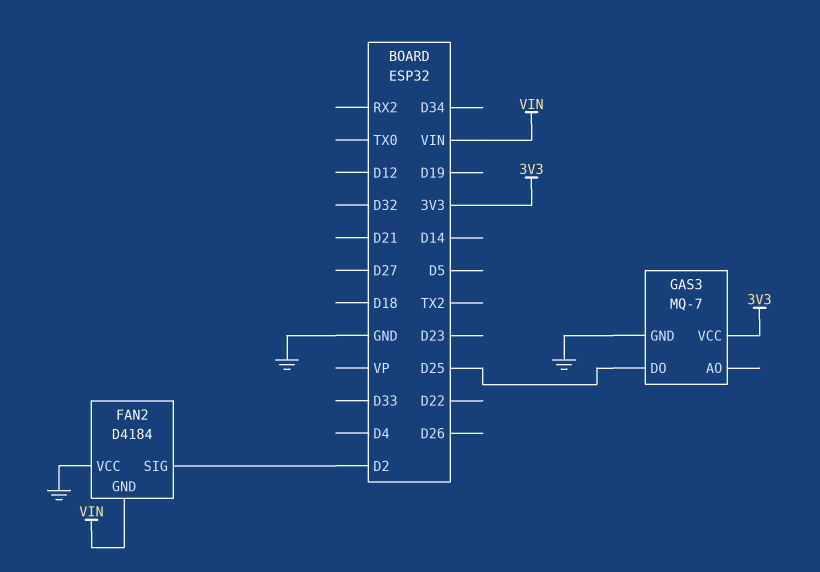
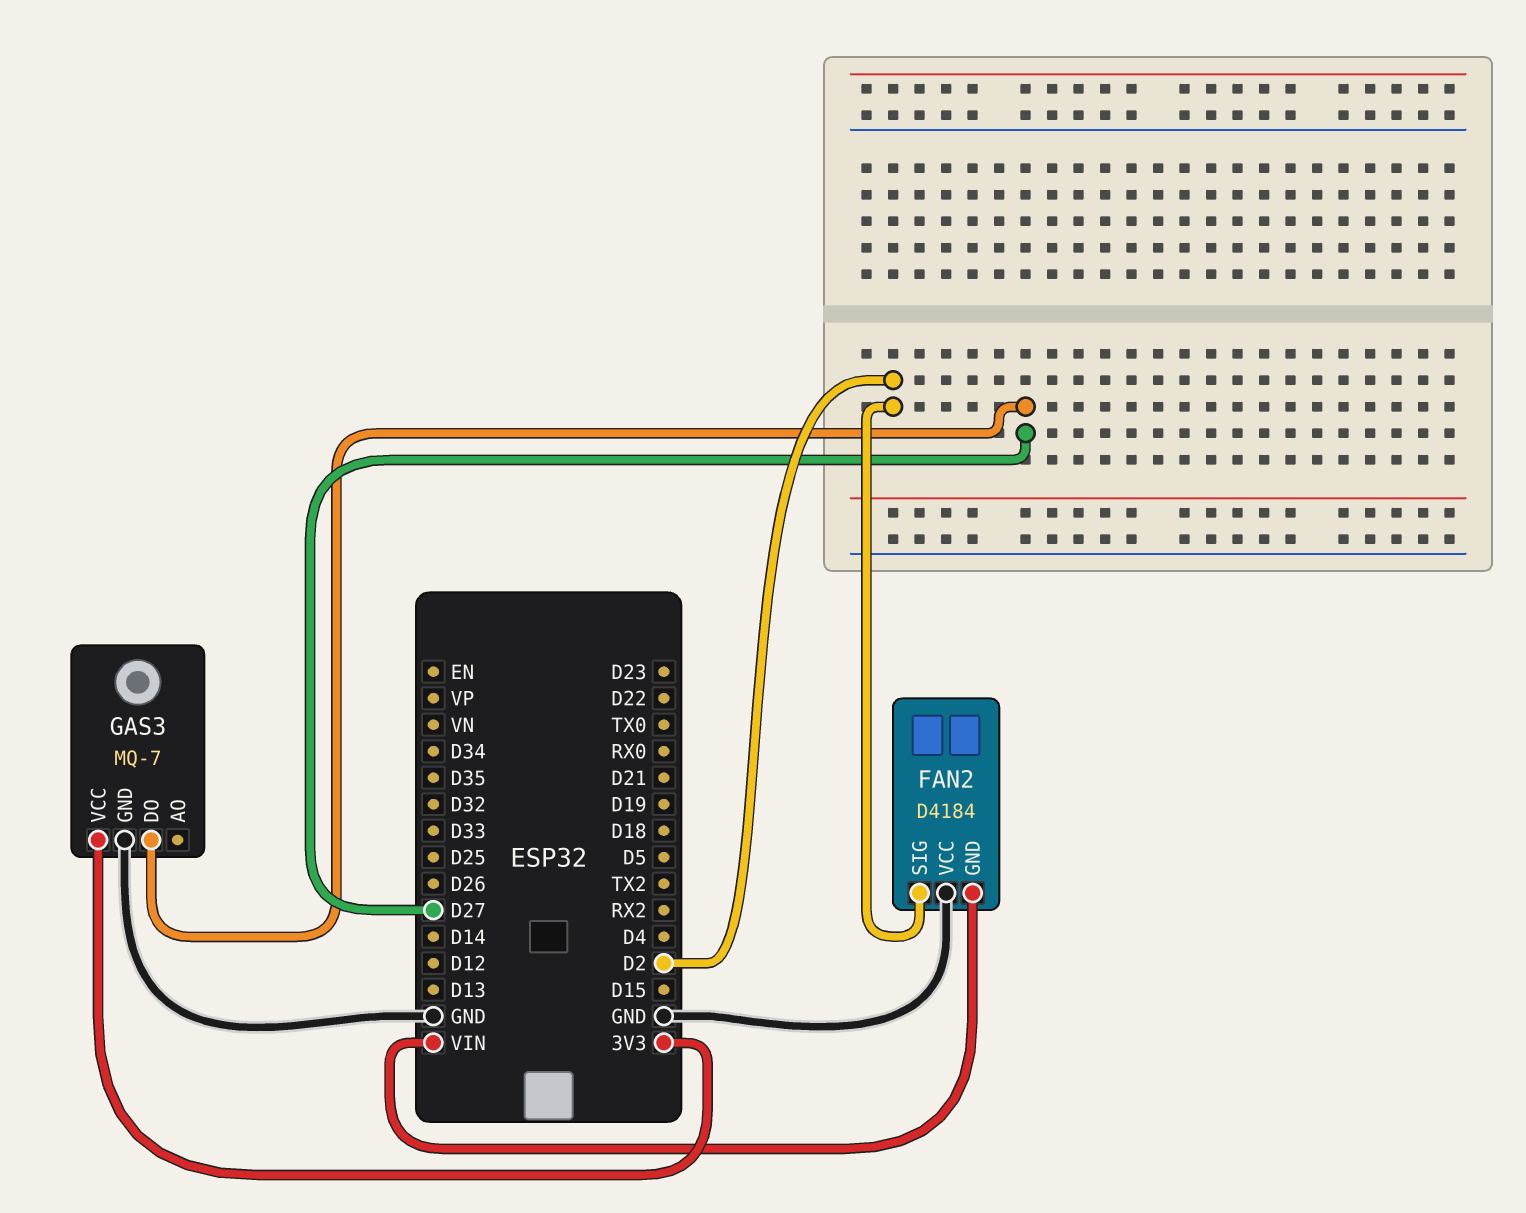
GAS3 pin DO: D25 -> D27

